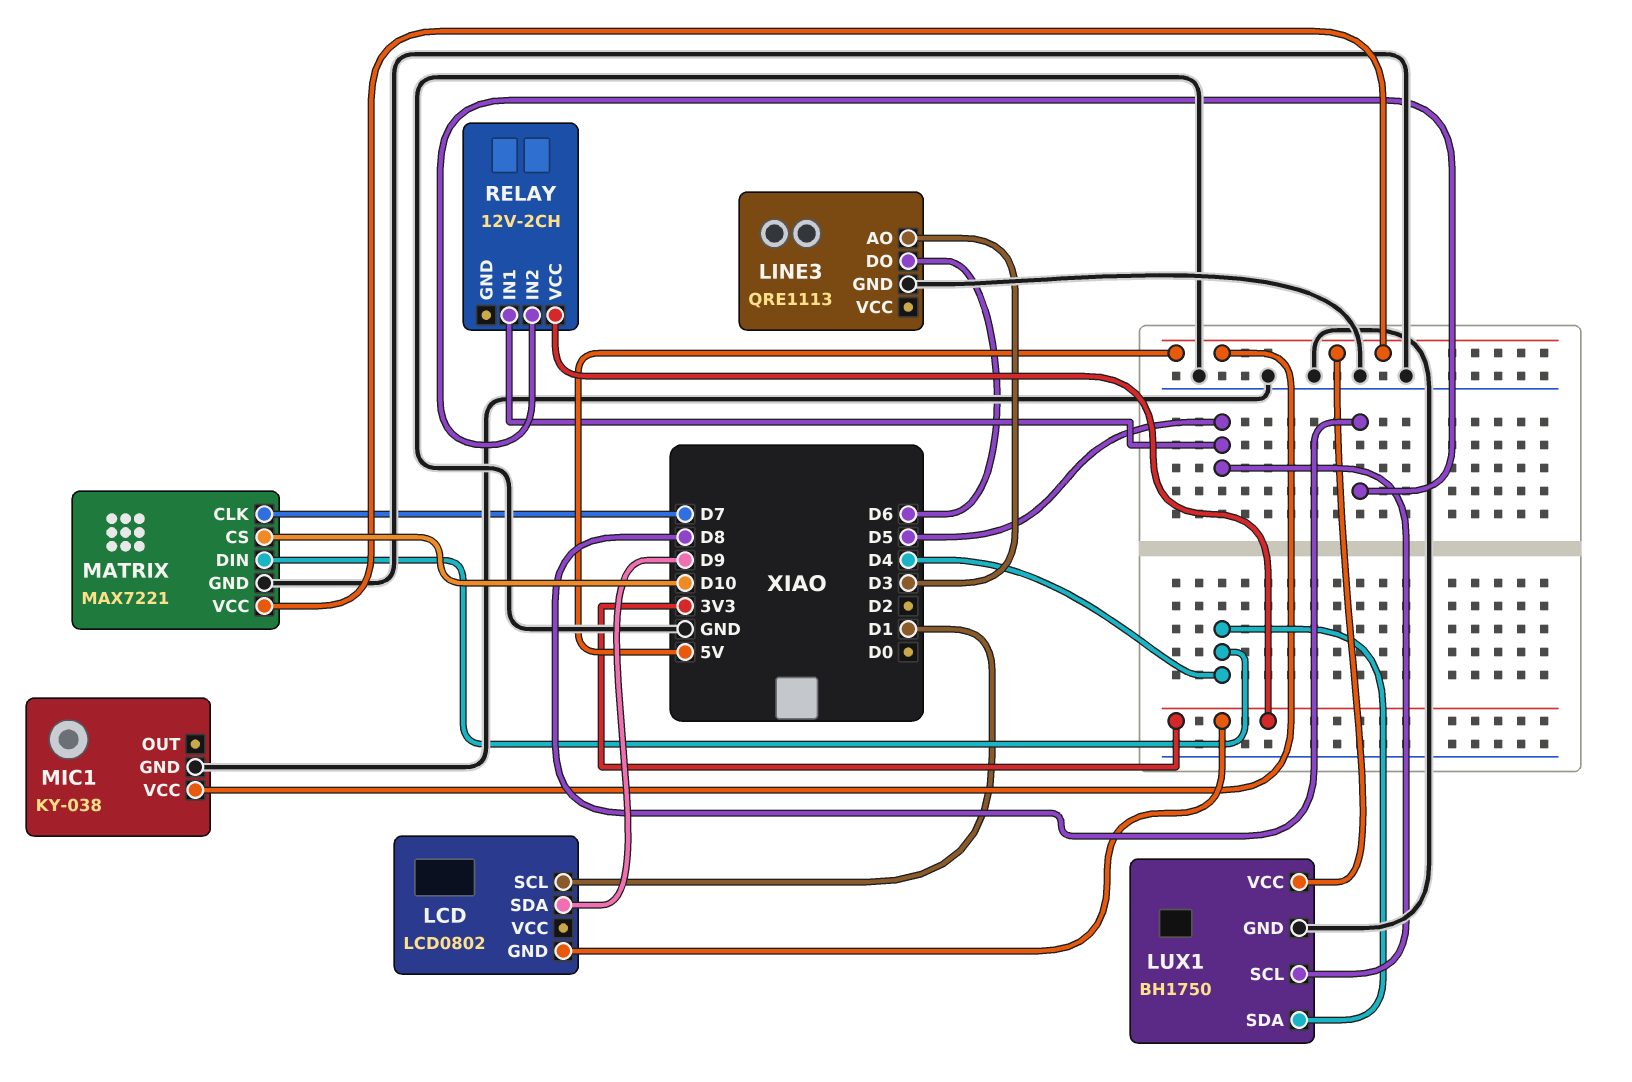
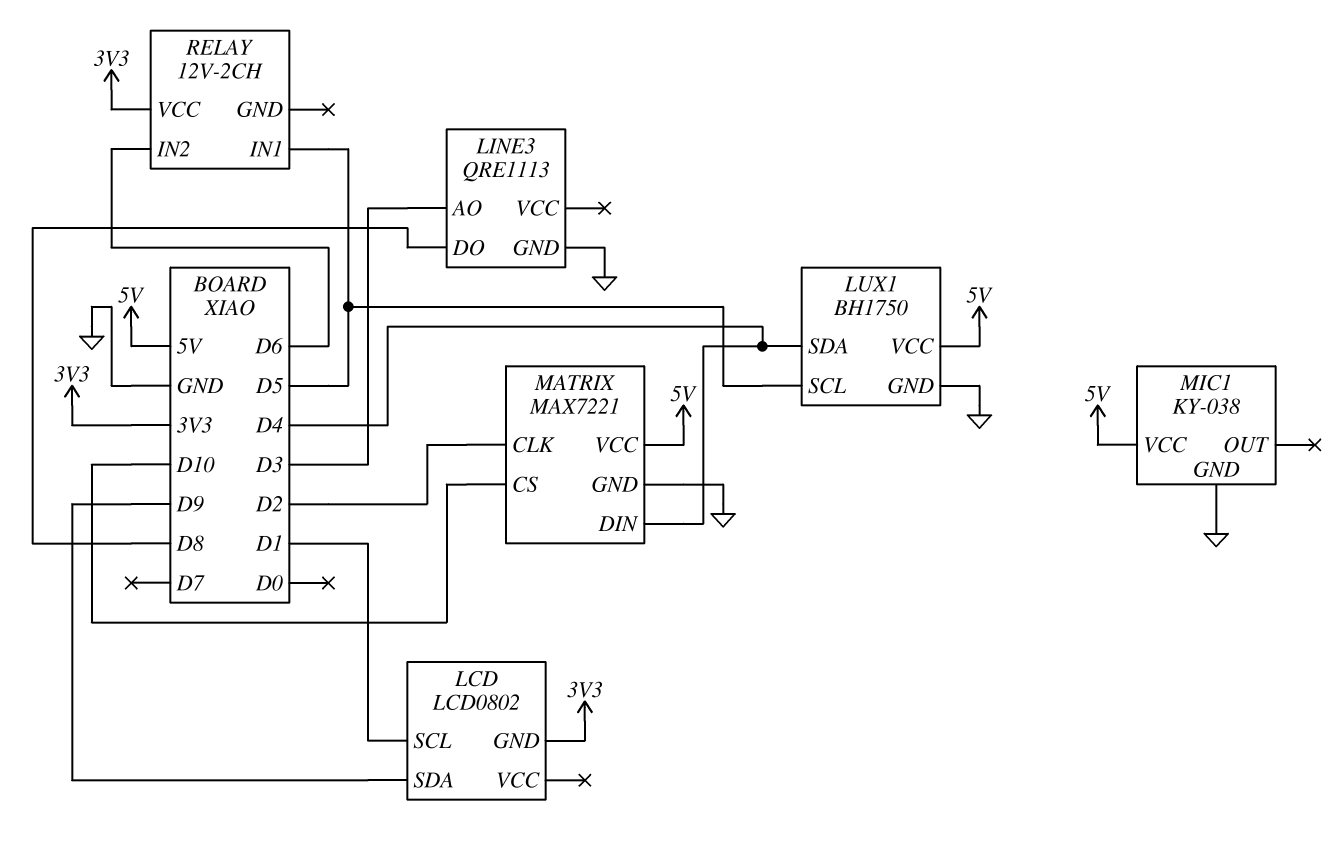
LINE3 pin DO: D6 -> D8
MATRIX pin CLK: D7 -> D2
RELAY pin IN2: D8 -> D6

